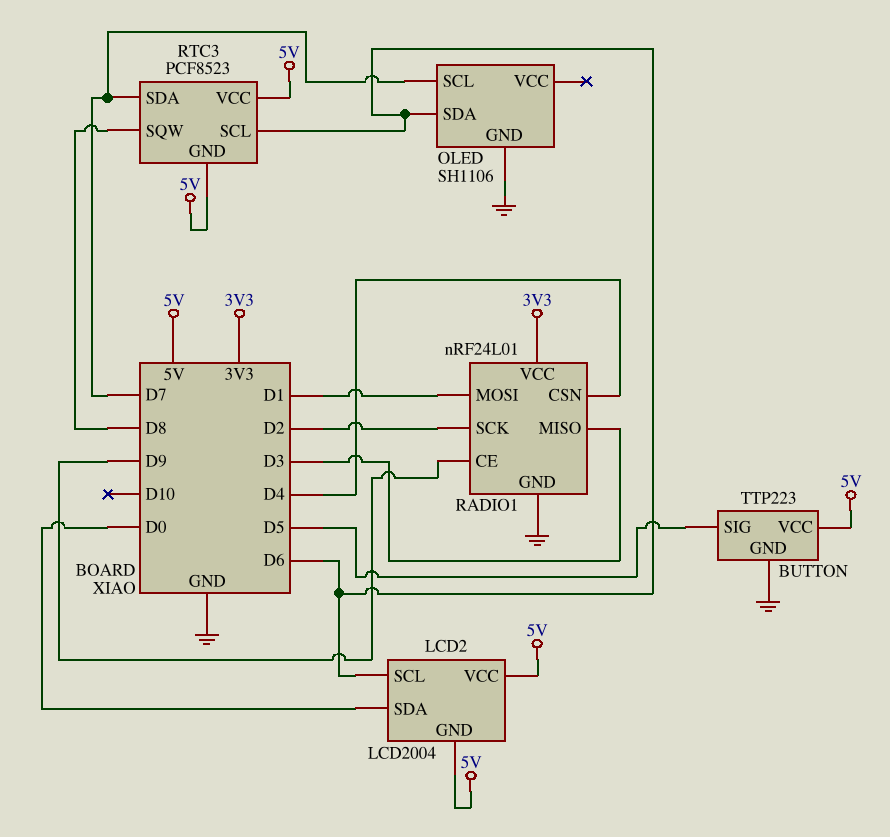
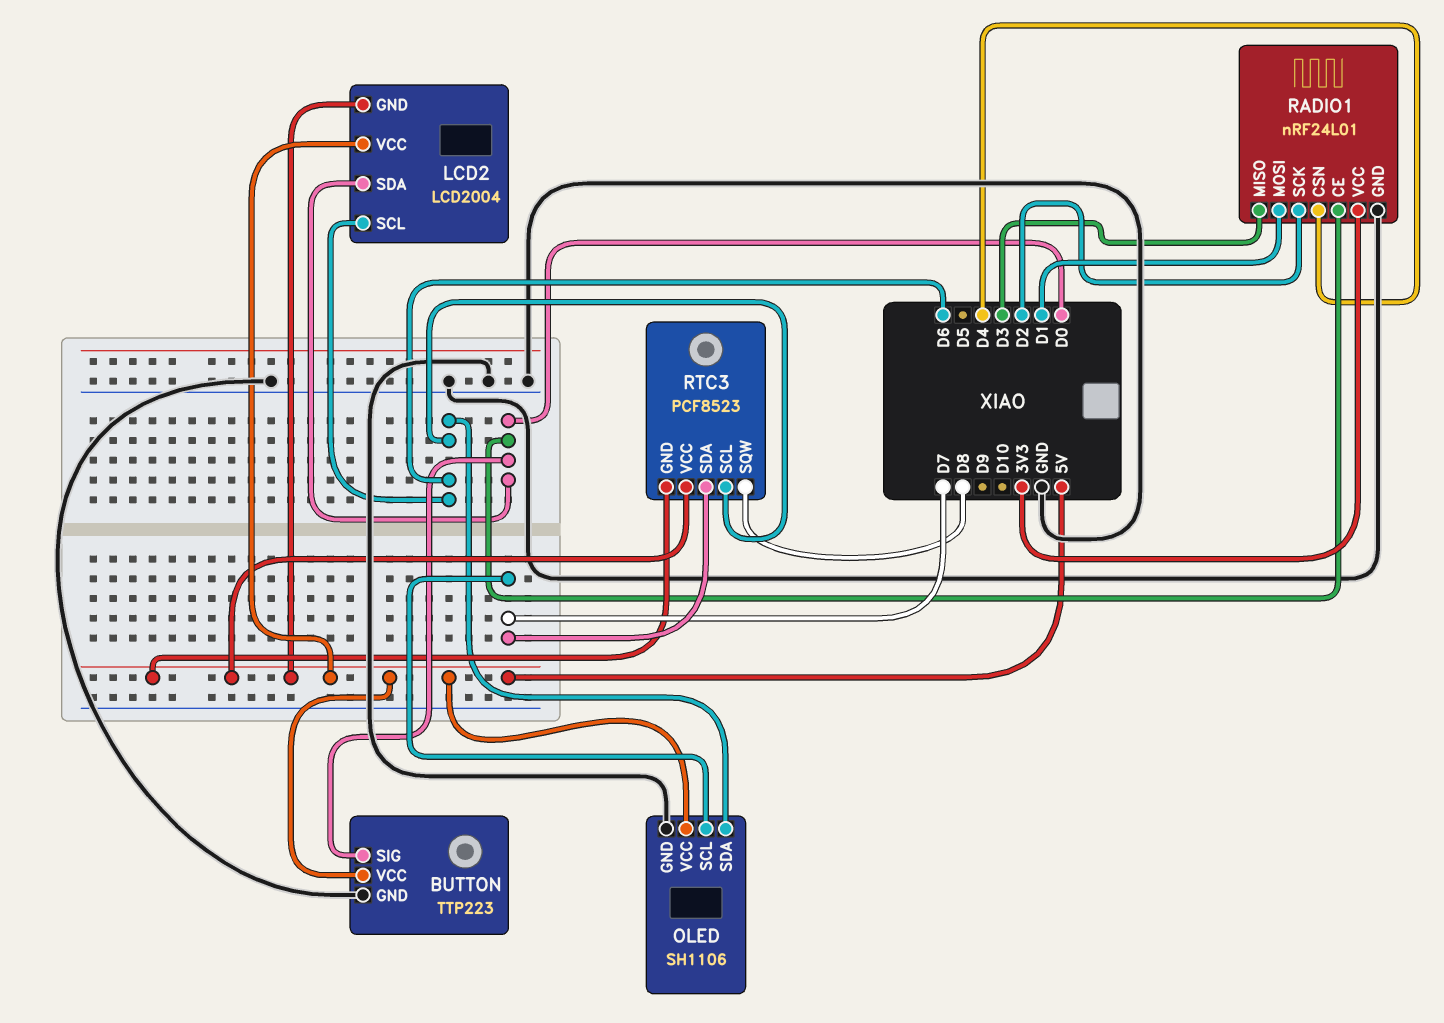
BUTTON pin SIG: D5 -> D0
OLED pin VCC: none -> 5V
RADIO1 pin CE: D9 -> D0

